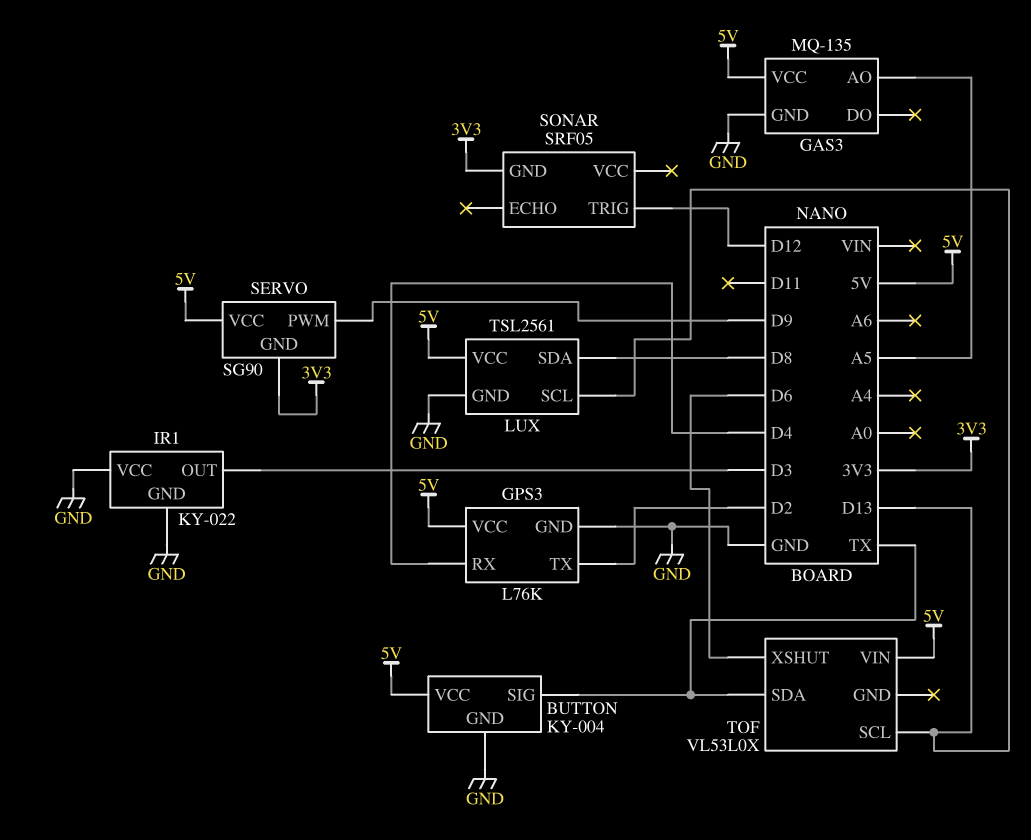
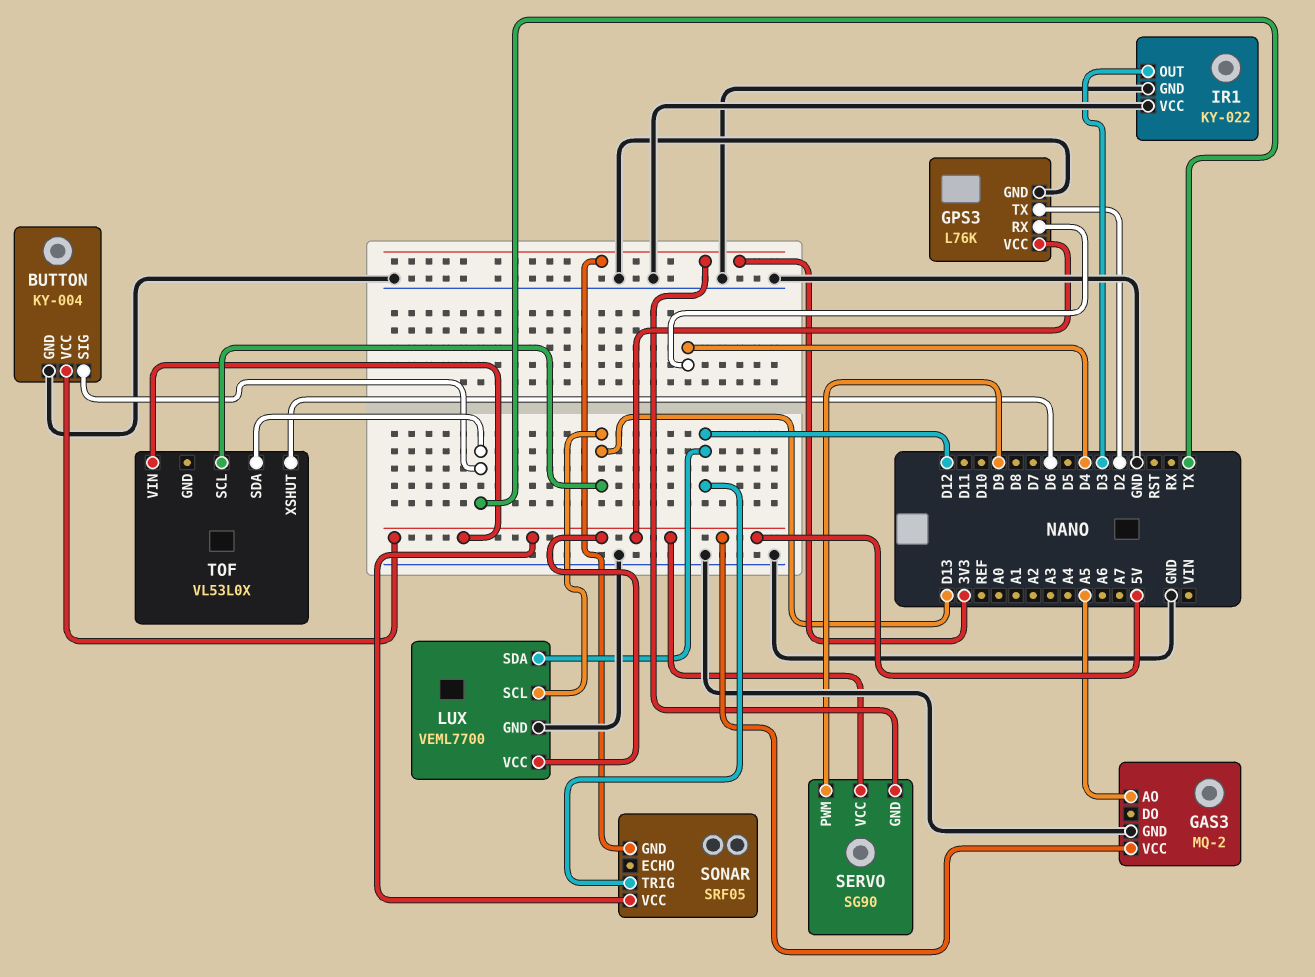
GAS3: MQ-135 -> MQ-2
LUX: TSL2561 -> VEML7700
LUX pin SDA: D8 -> D12
SONAR pin VCC: none -> 5V

